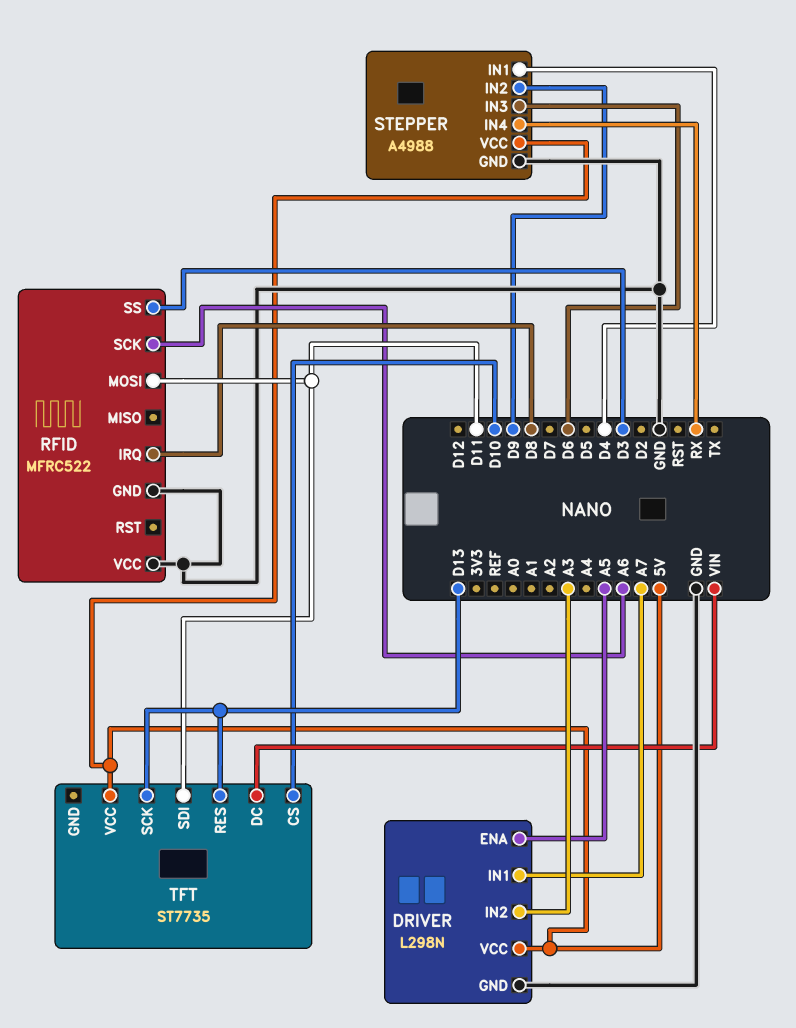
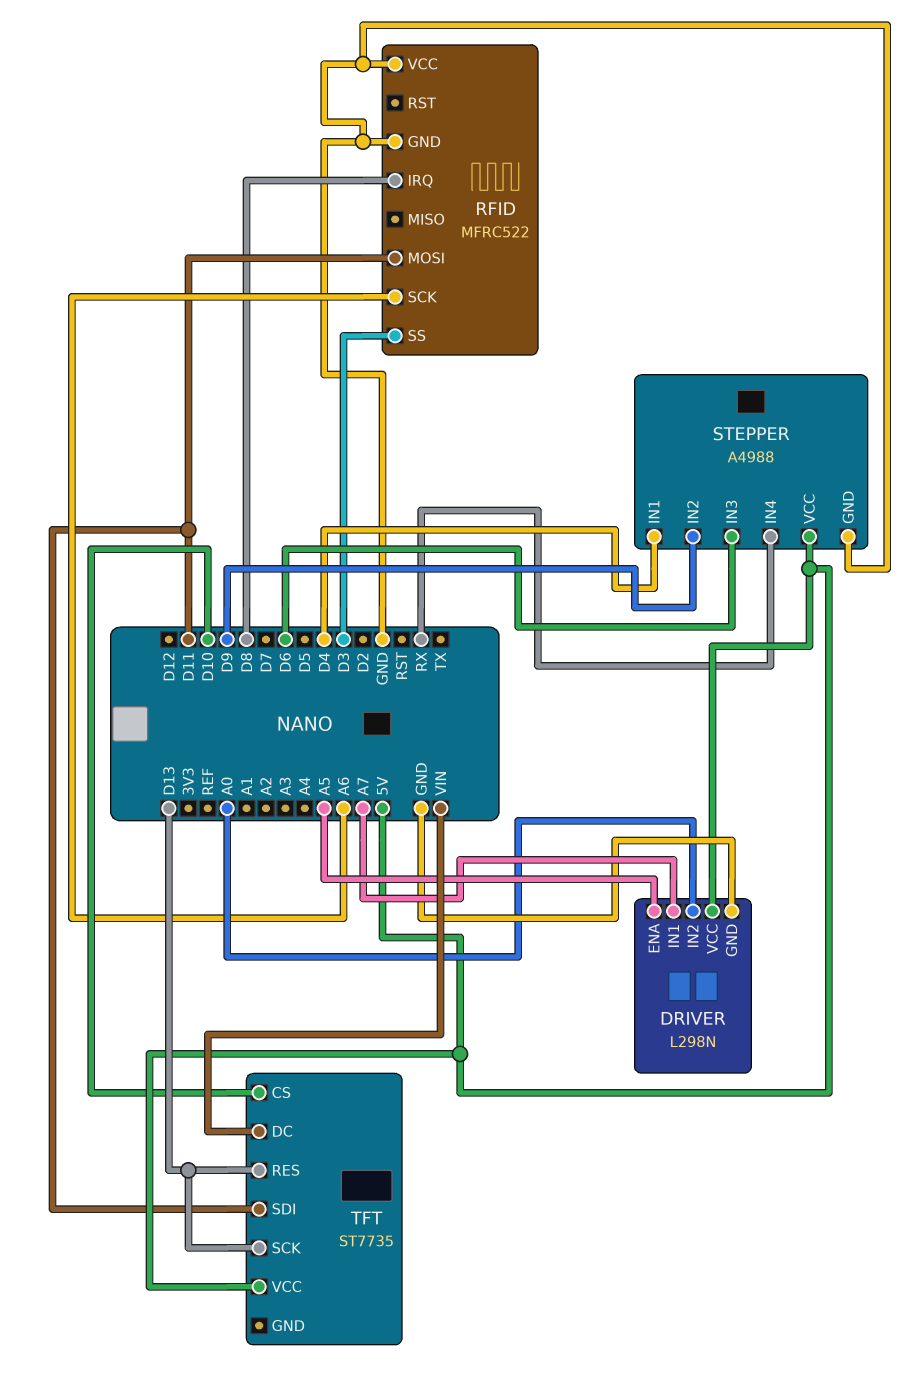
DRIVER pin IN2: A3 -> A0

